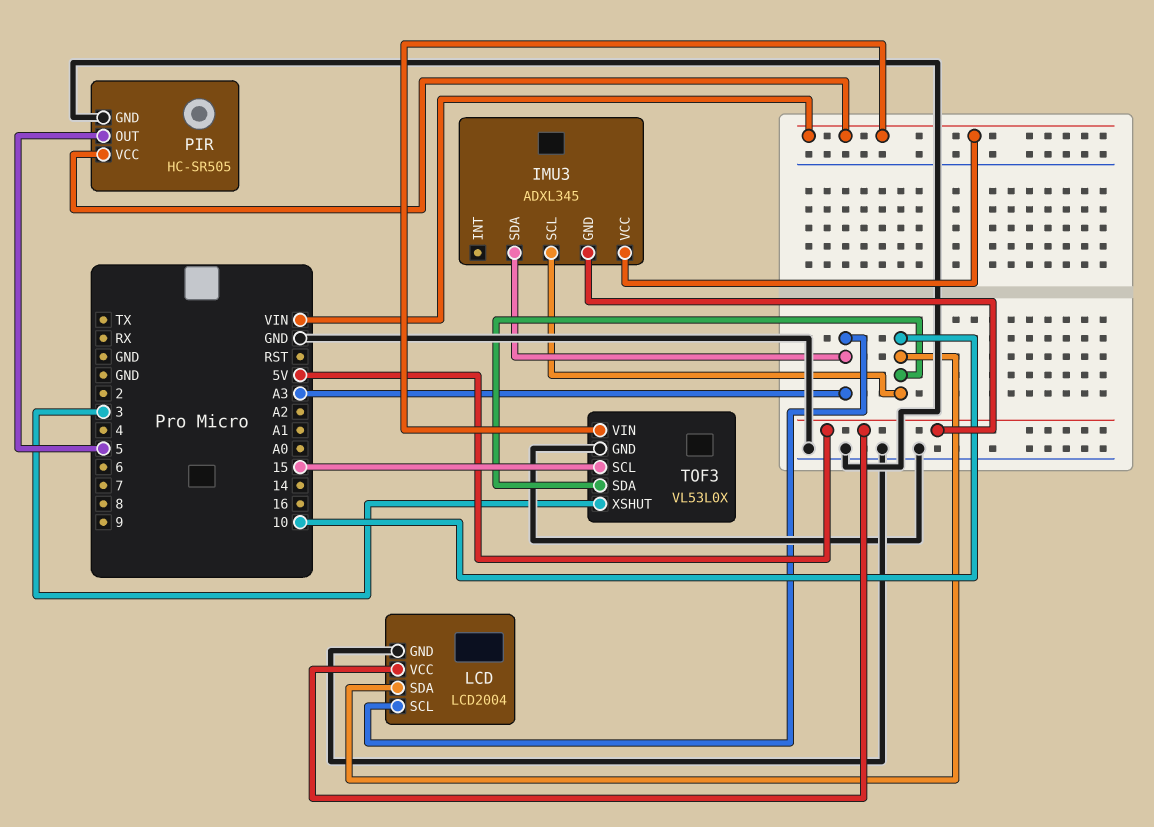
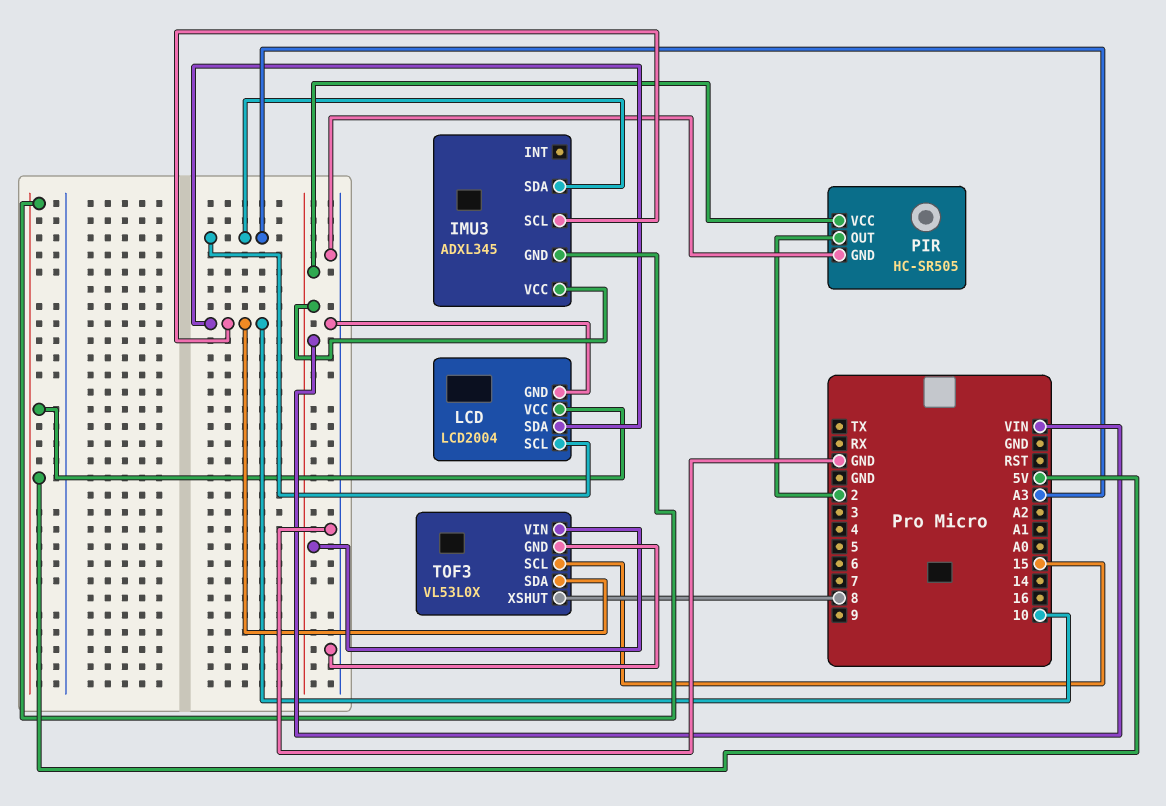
PIR pin OUT: 5 -> 2
TOF3 pin XSHUT: 3 -> 8

